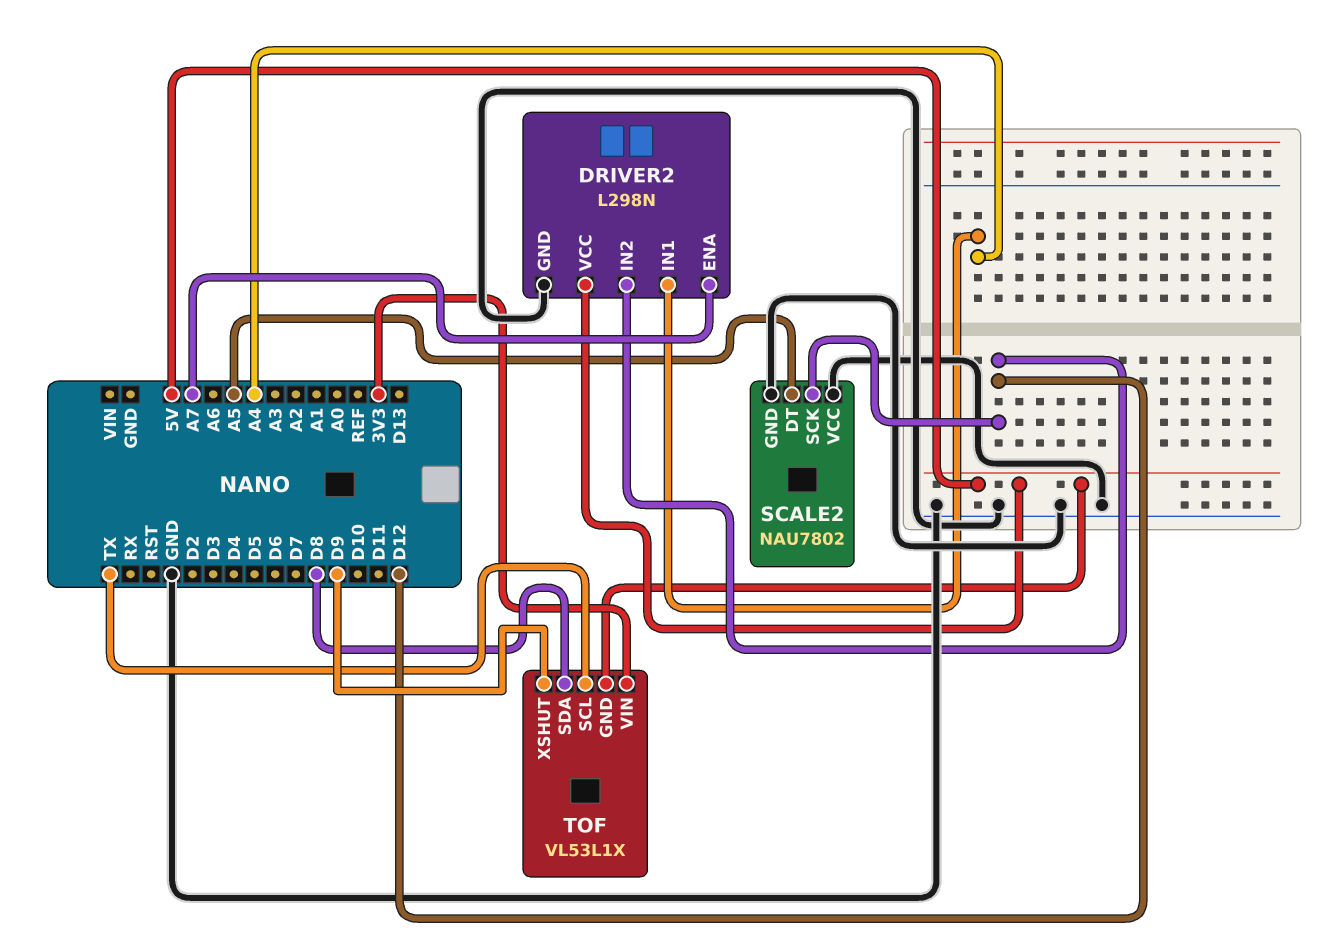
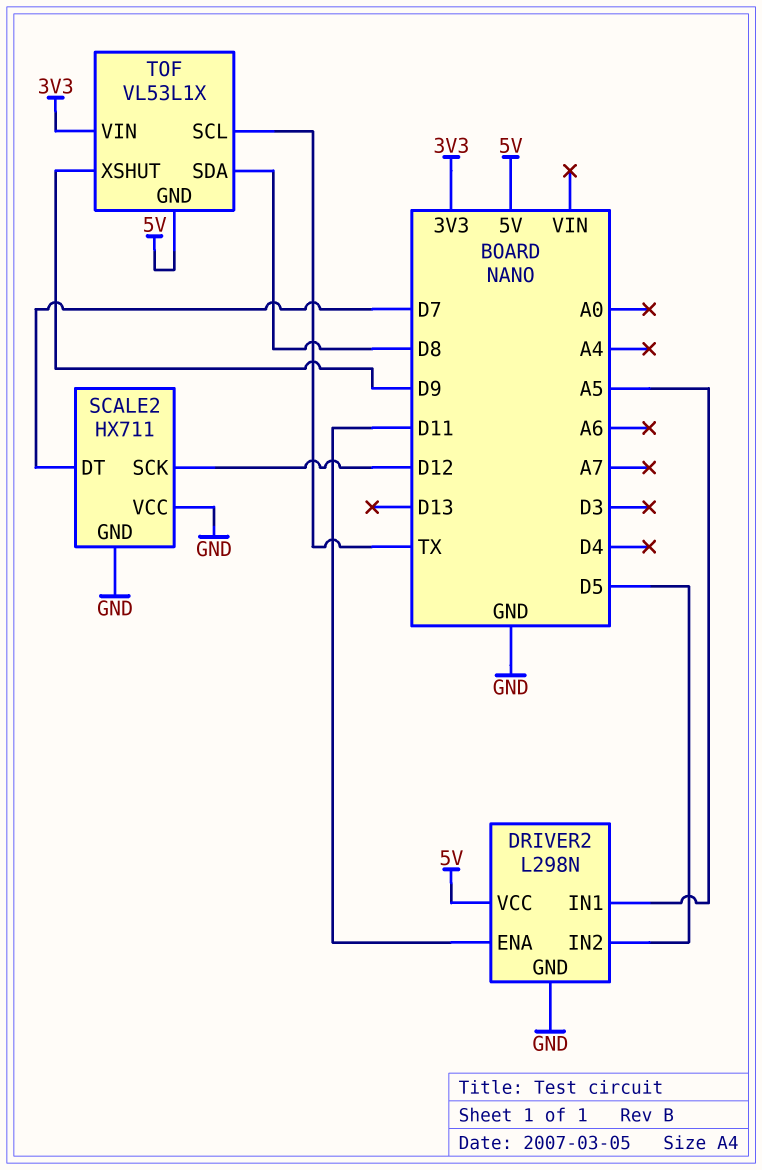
DRIVER2 pin ENA: A7 -> D11
DRIVER2 pin IN1: A4 -> A5
DRIVER2 pin IN2: D12 -> D5
SCALE2: NAU7802 -> HX711
SCALE2 pin DT: A5 -> D7

